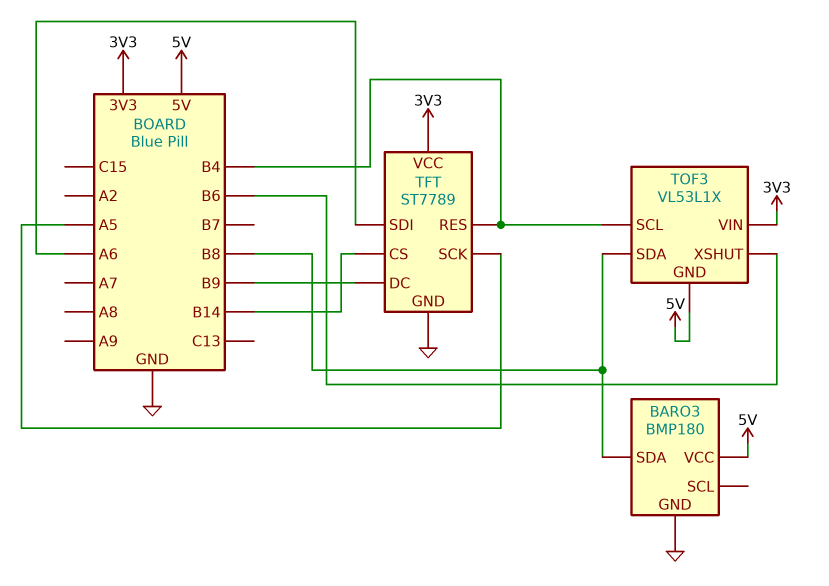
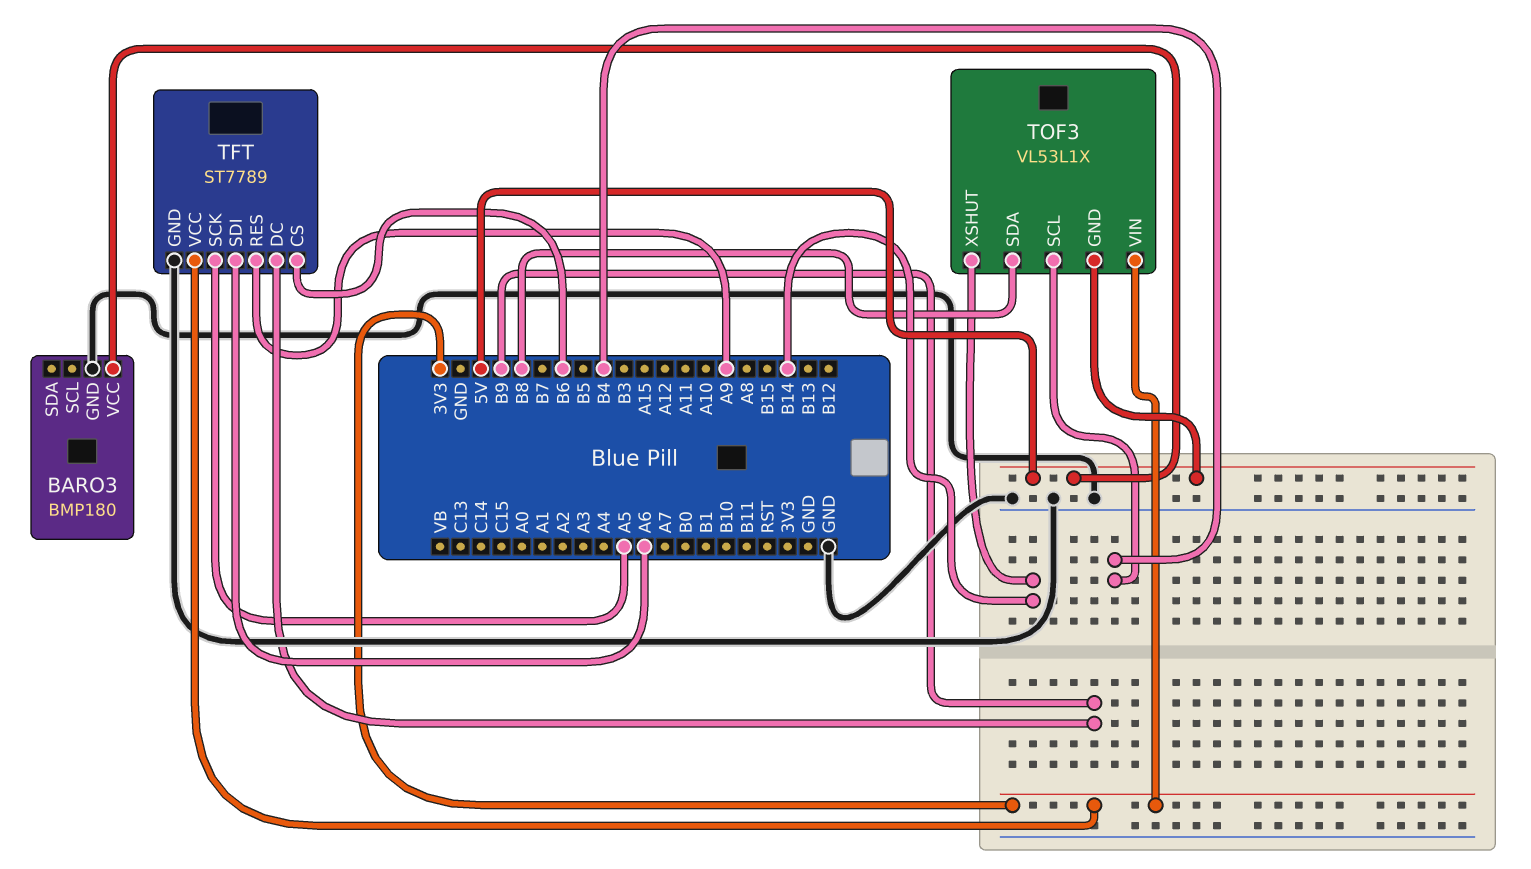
BARO3 pin SDA: B8 -> none
TFT pin CS: B14 -> B6
TFT pin RES: B4 -> A9
TOF3 pin XSHUT: B6 -> B14

